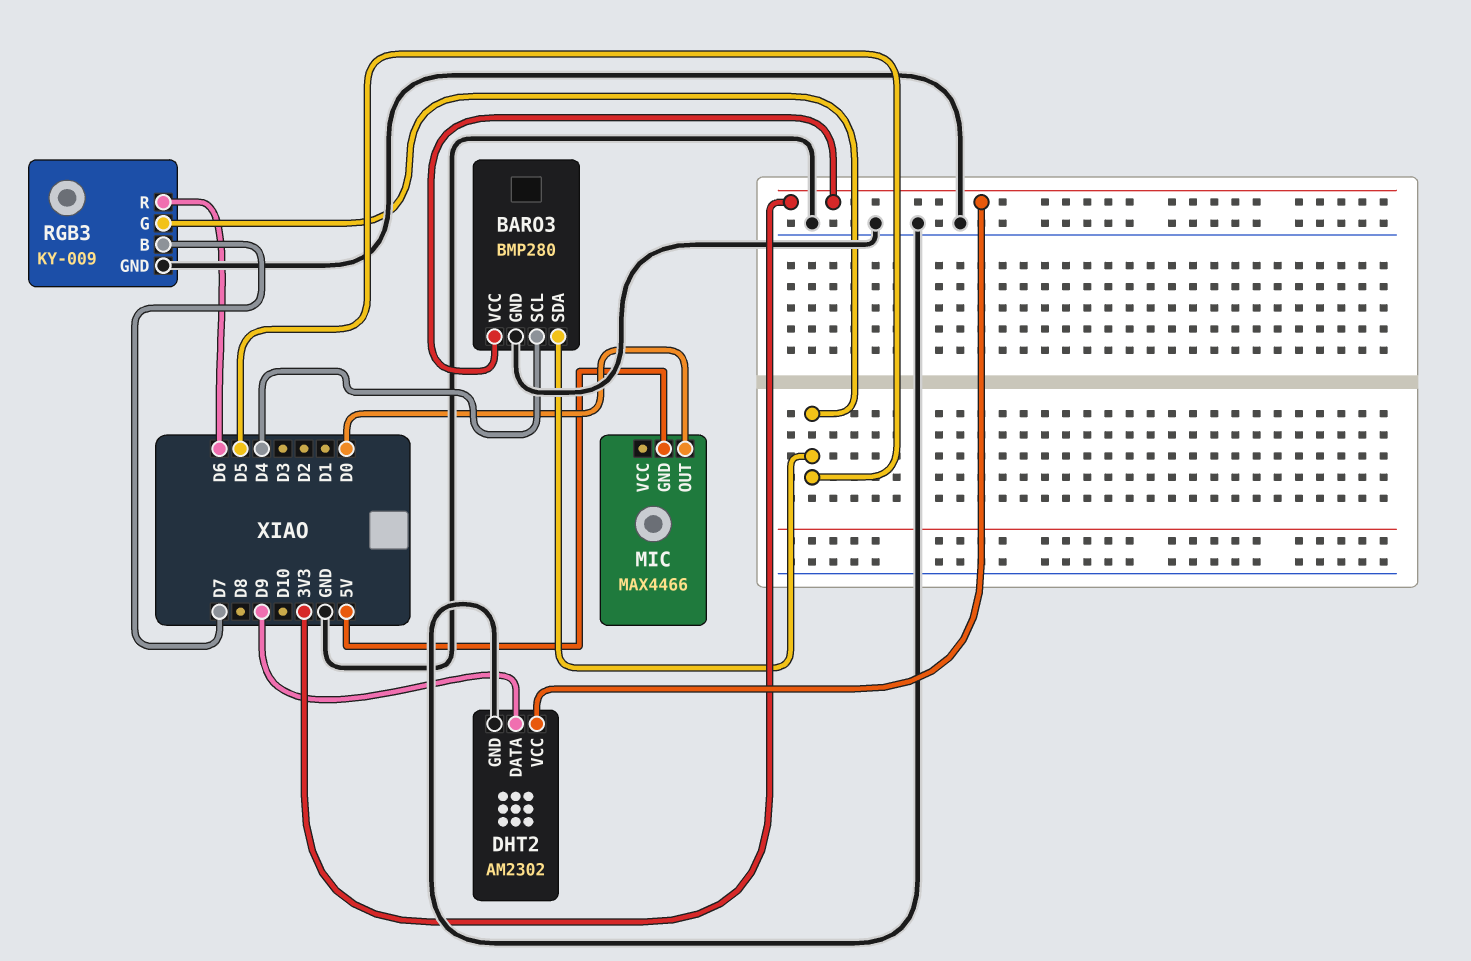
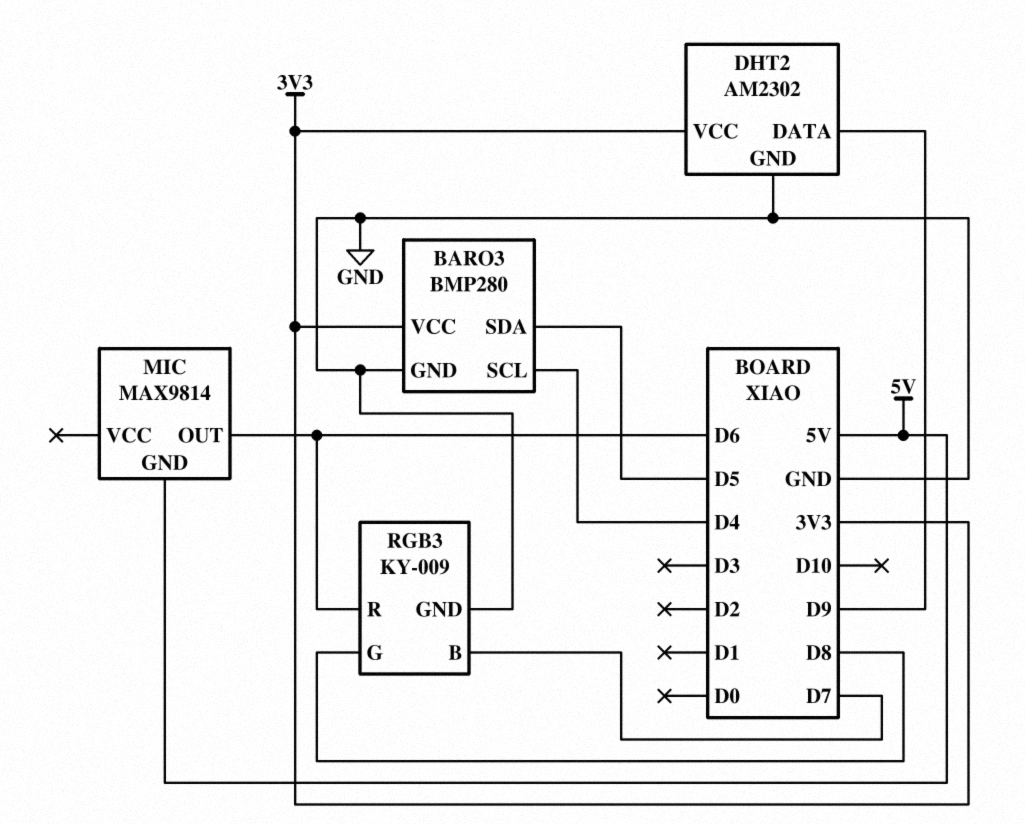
MIC: MAX4466 -> MAX9814
MIC pin OUT: D0 -> D6
RGB3 pin G: D5 -> D8

